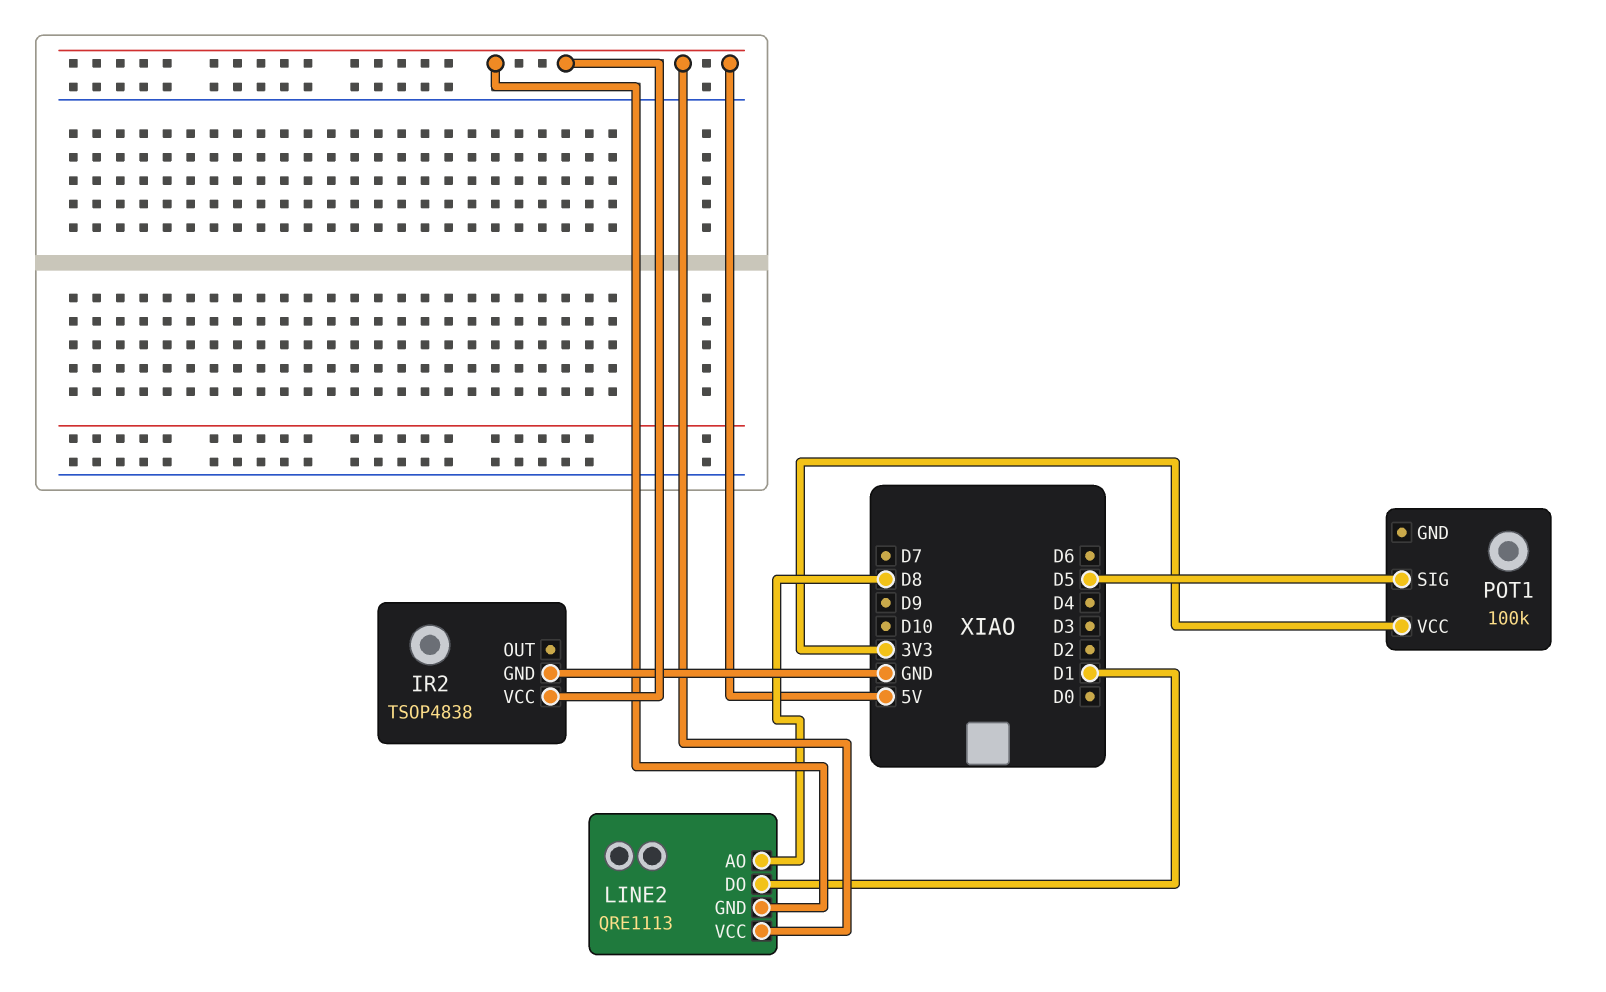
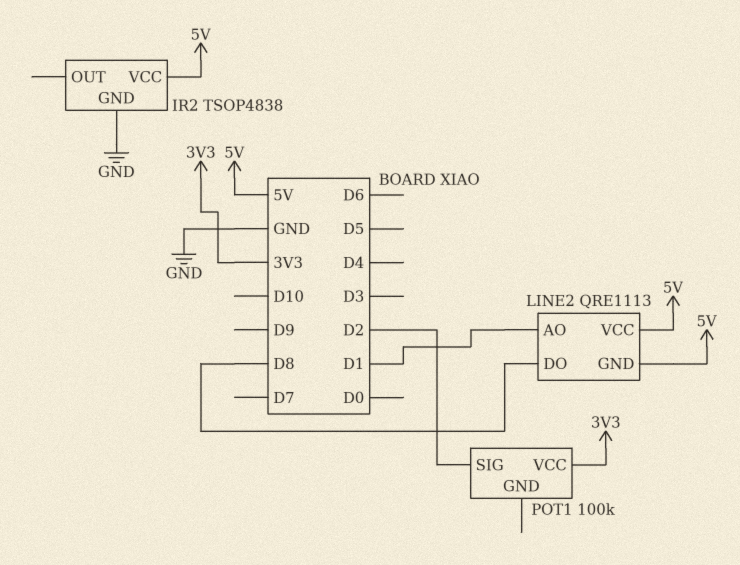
LINE2 pin AO: D8 -> D1
LINE2 pin DO: D1 -> D8
POT1 pin SIG: D5 -> D2

